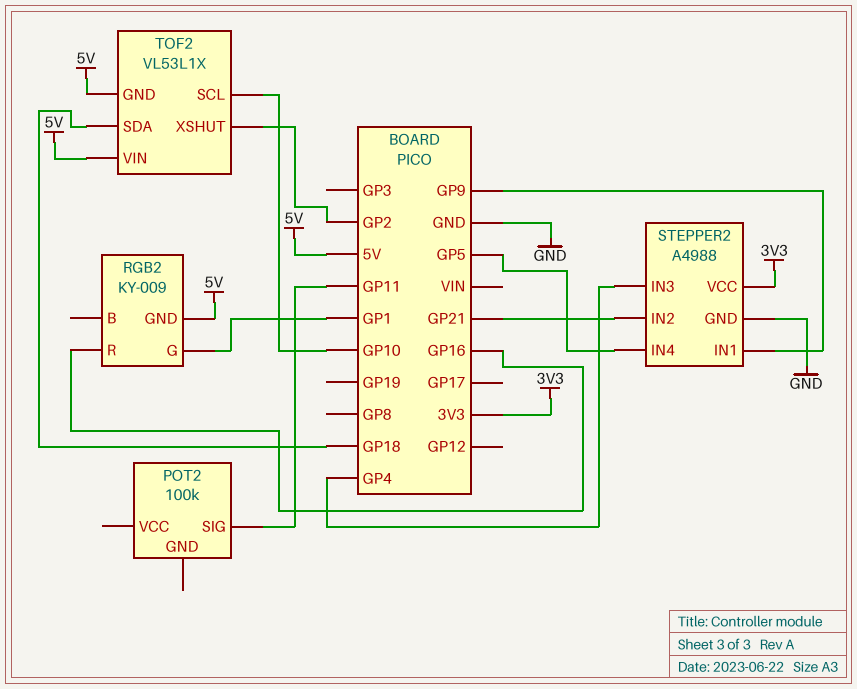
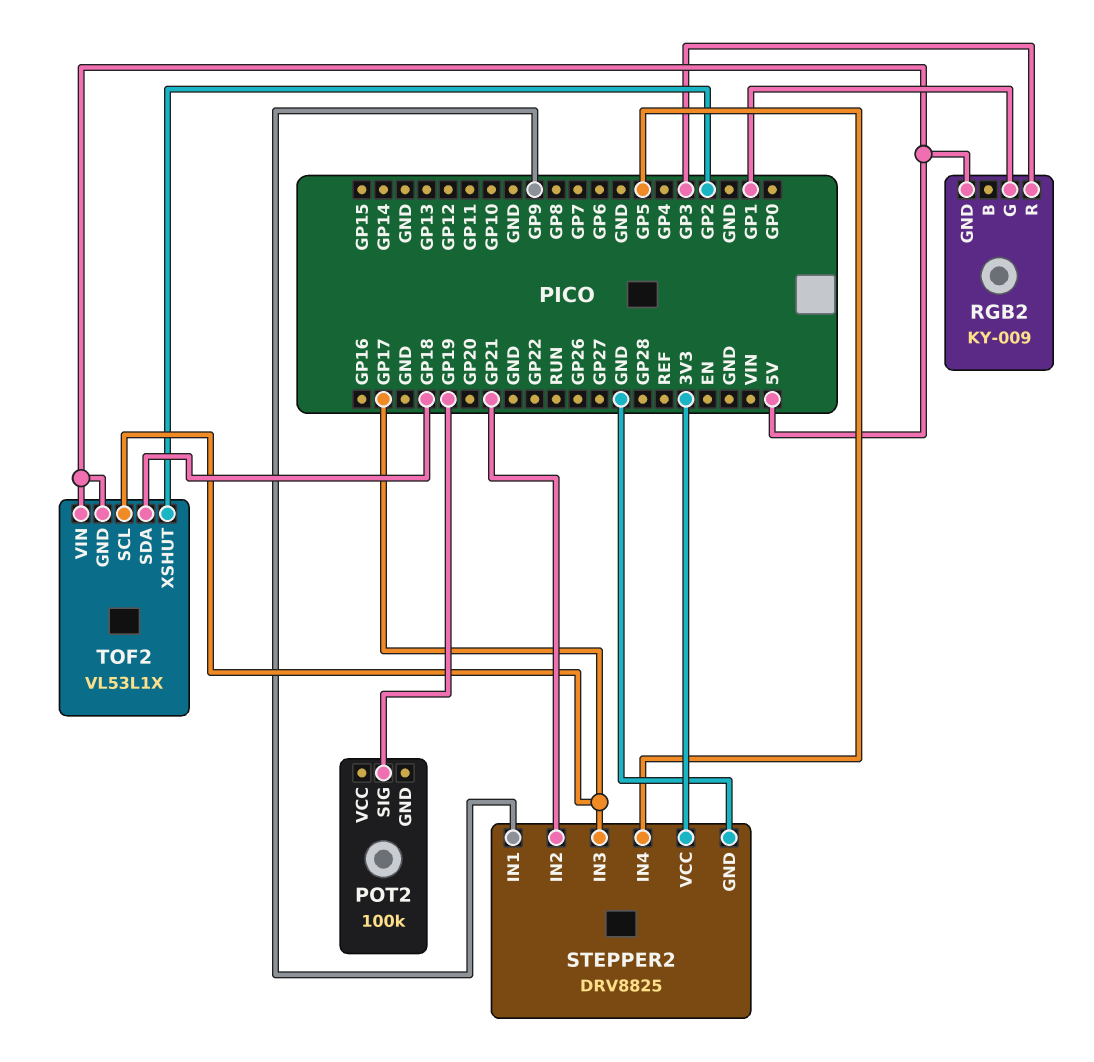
POT2 pin SIG: GP11 -> GP19
RGB2 pin R: GP16 -> GP3
STEPPER2: A4988 -> DRV8825
STEPPER2 pin IN3: GP4 -> GP17
TOF2 pin SCL: GP10 -> GP17

